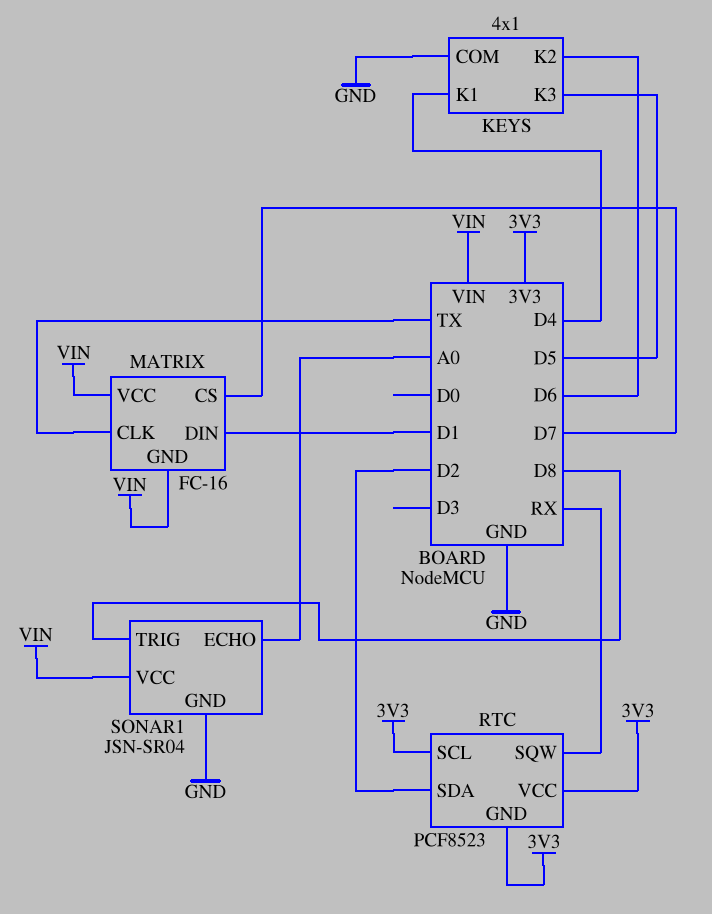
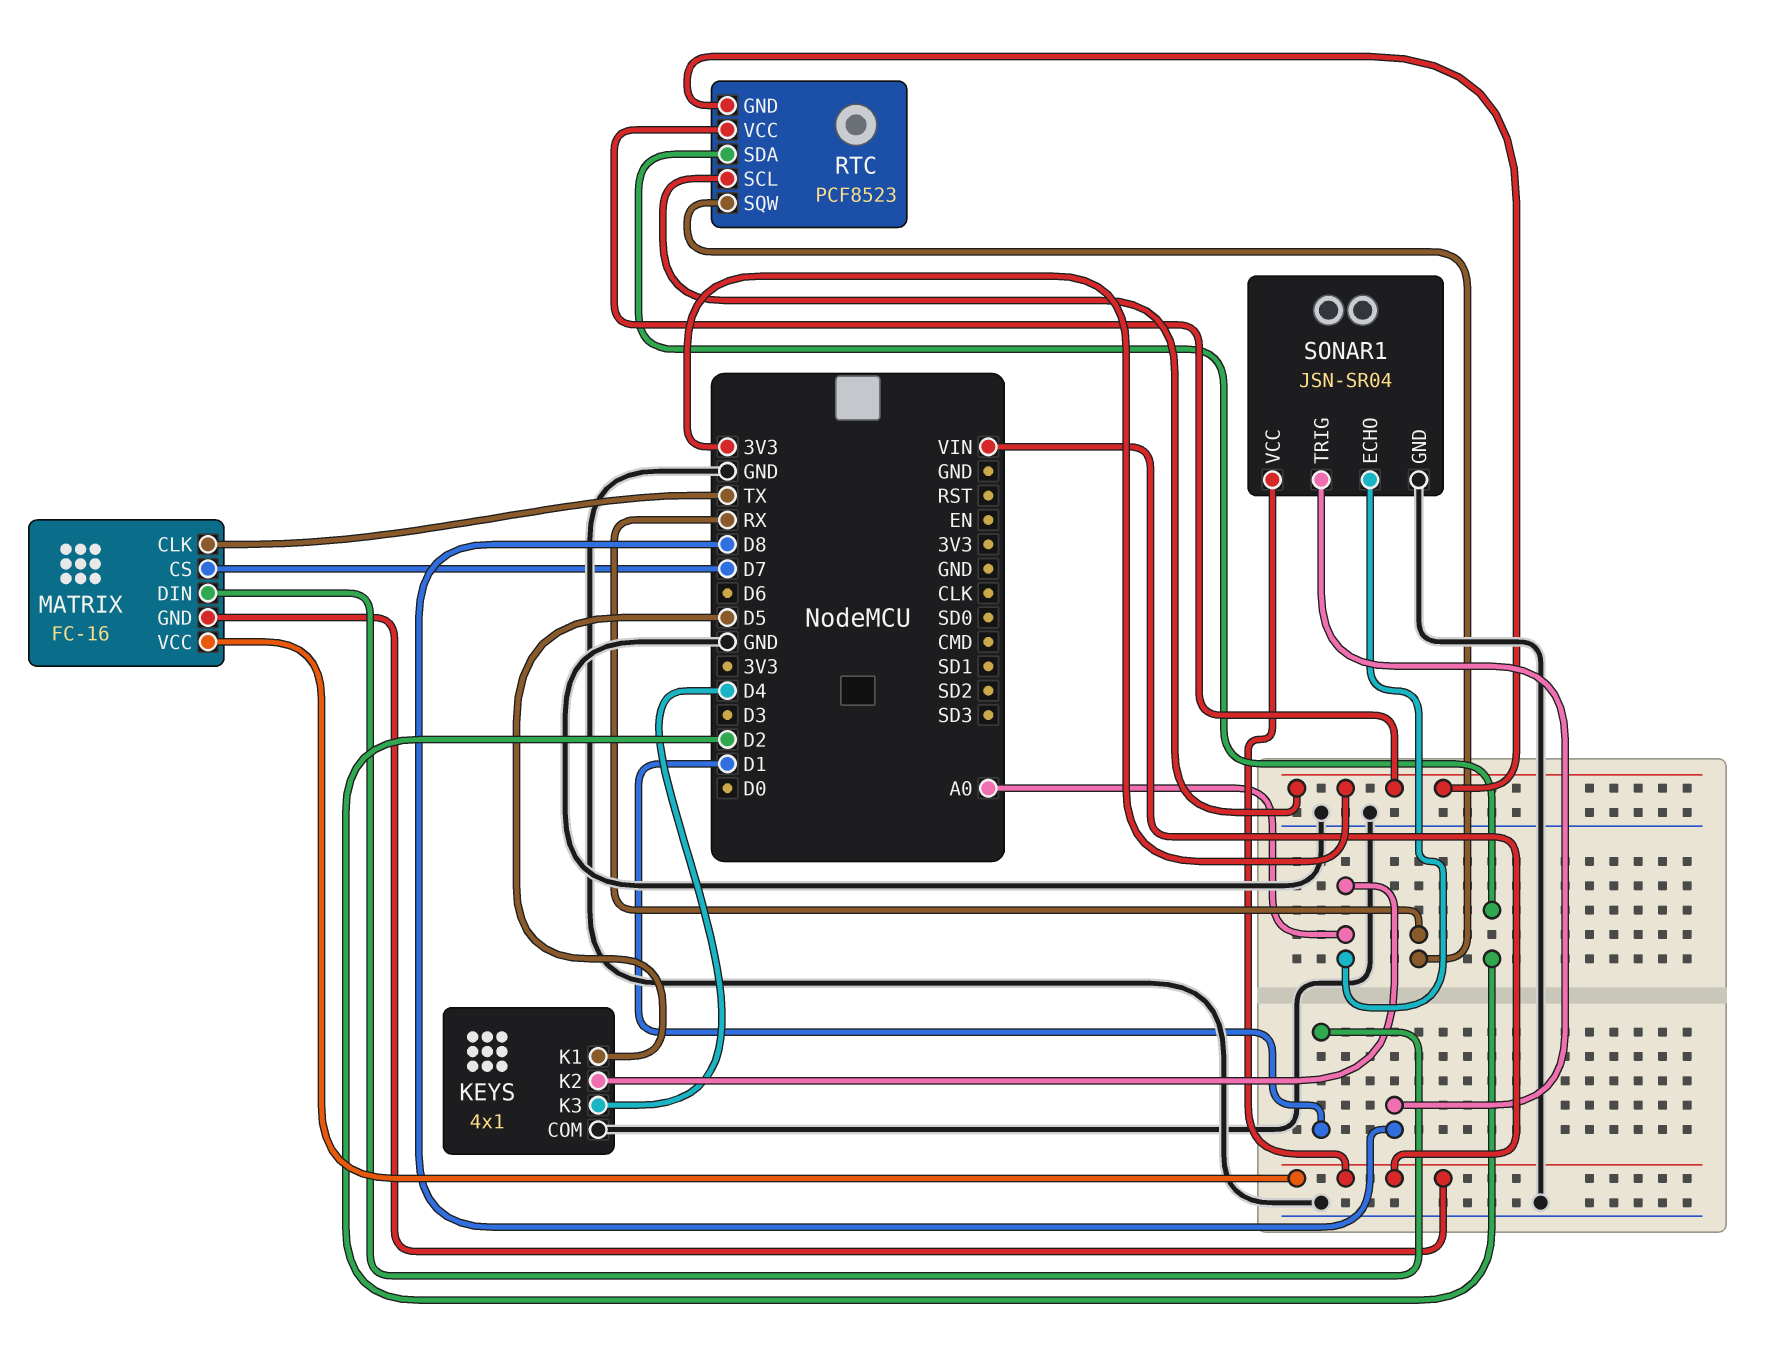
KEYS pin K1: D4 -> D5
KEYS pin K2: D6 -> A0
KEYS pin K3: D5 -> D4

